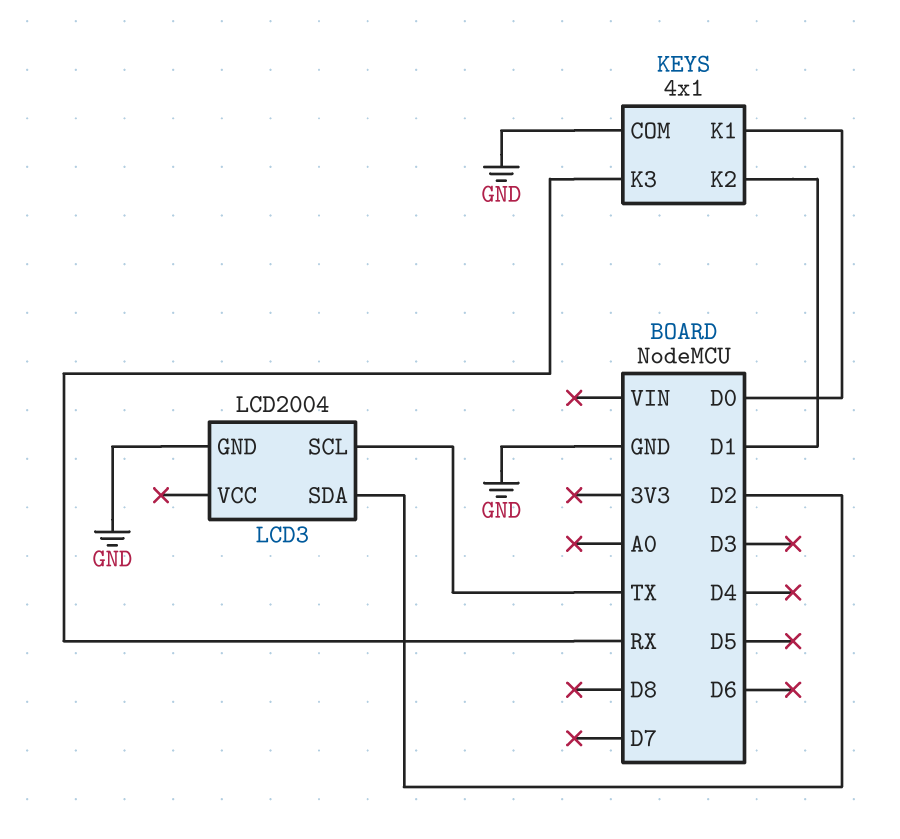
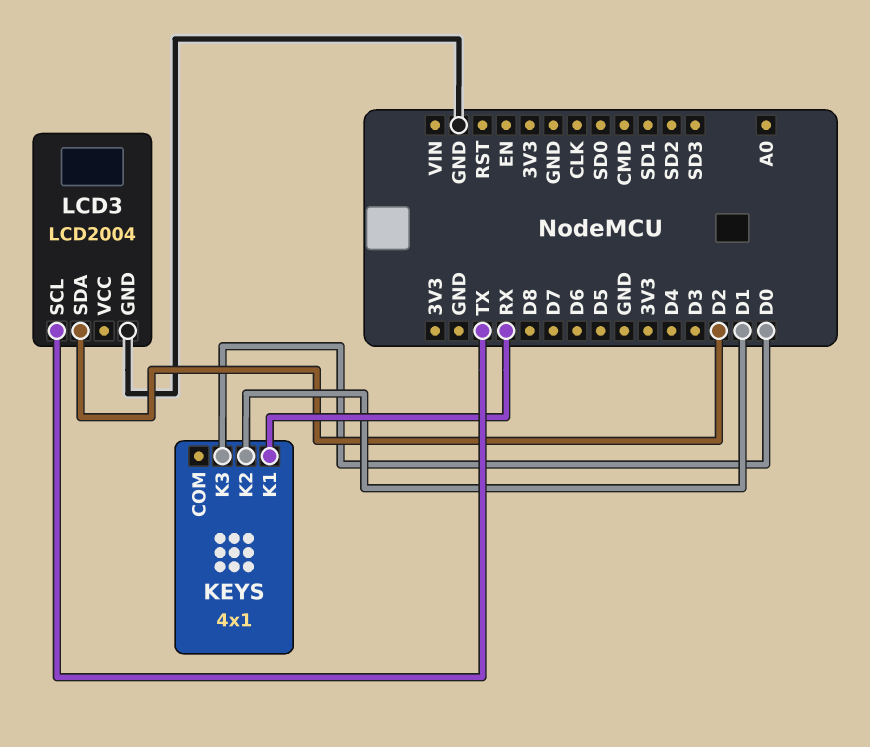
KEYS pin COM: GND -> none
KEYS pin K1: D0 -> RX
KEYS pin K3: RX -> D0

